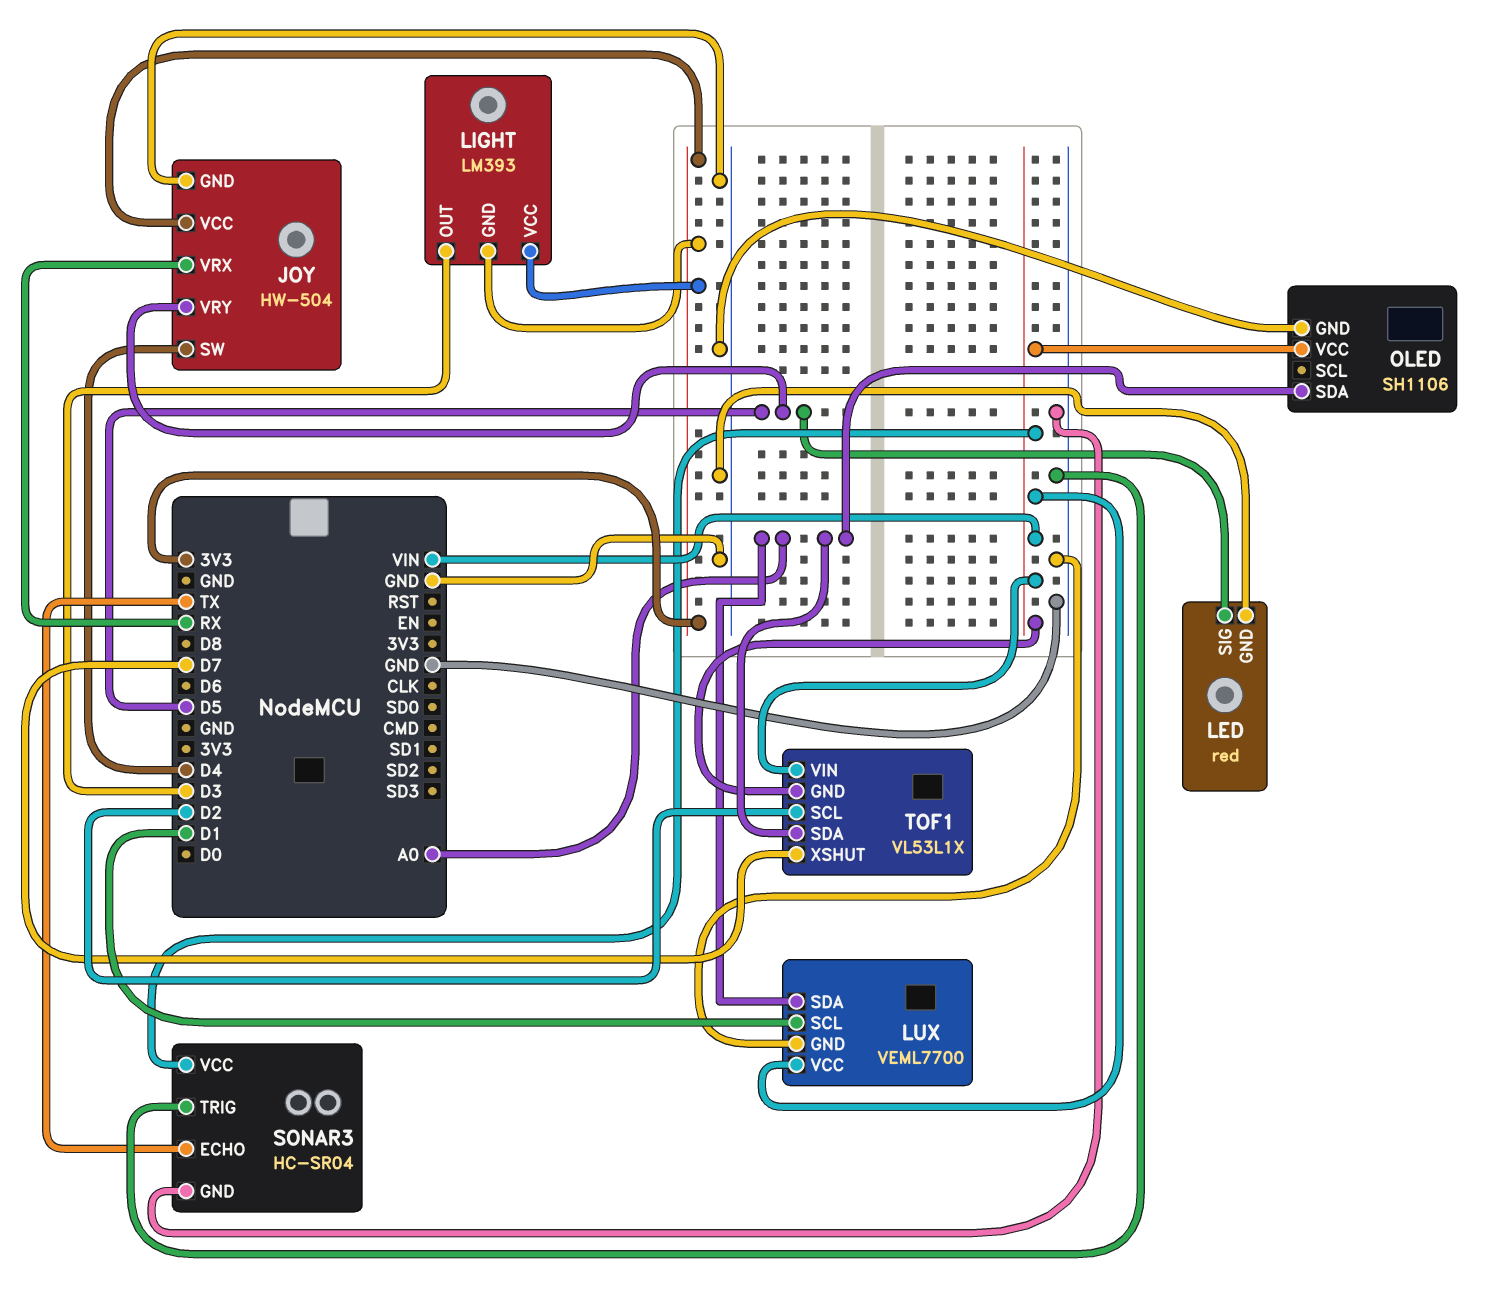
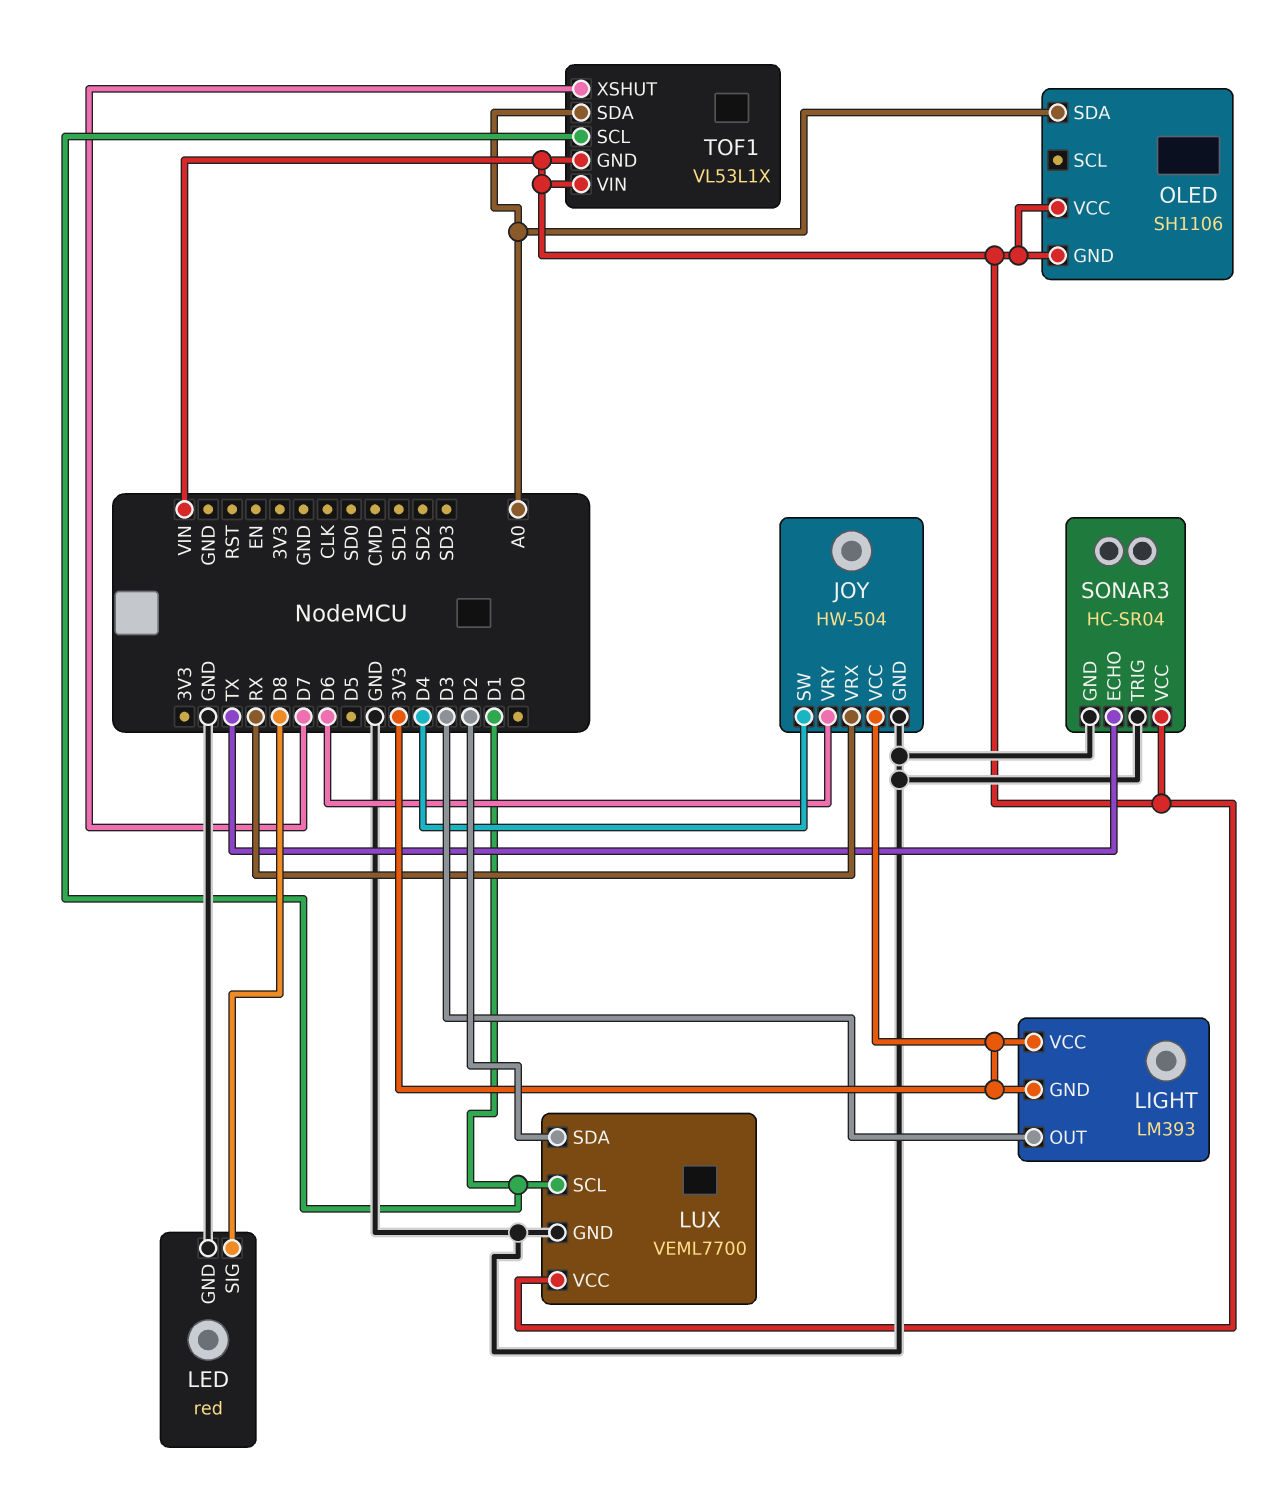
JOY pin VRY: D5 -> D6
LED pin SIG: D5 -> D8
LUX pin SDA: A0 -> D2
OLED pin GND: GND -> VIN
TOF1 pin SCL: D2 -> D1

